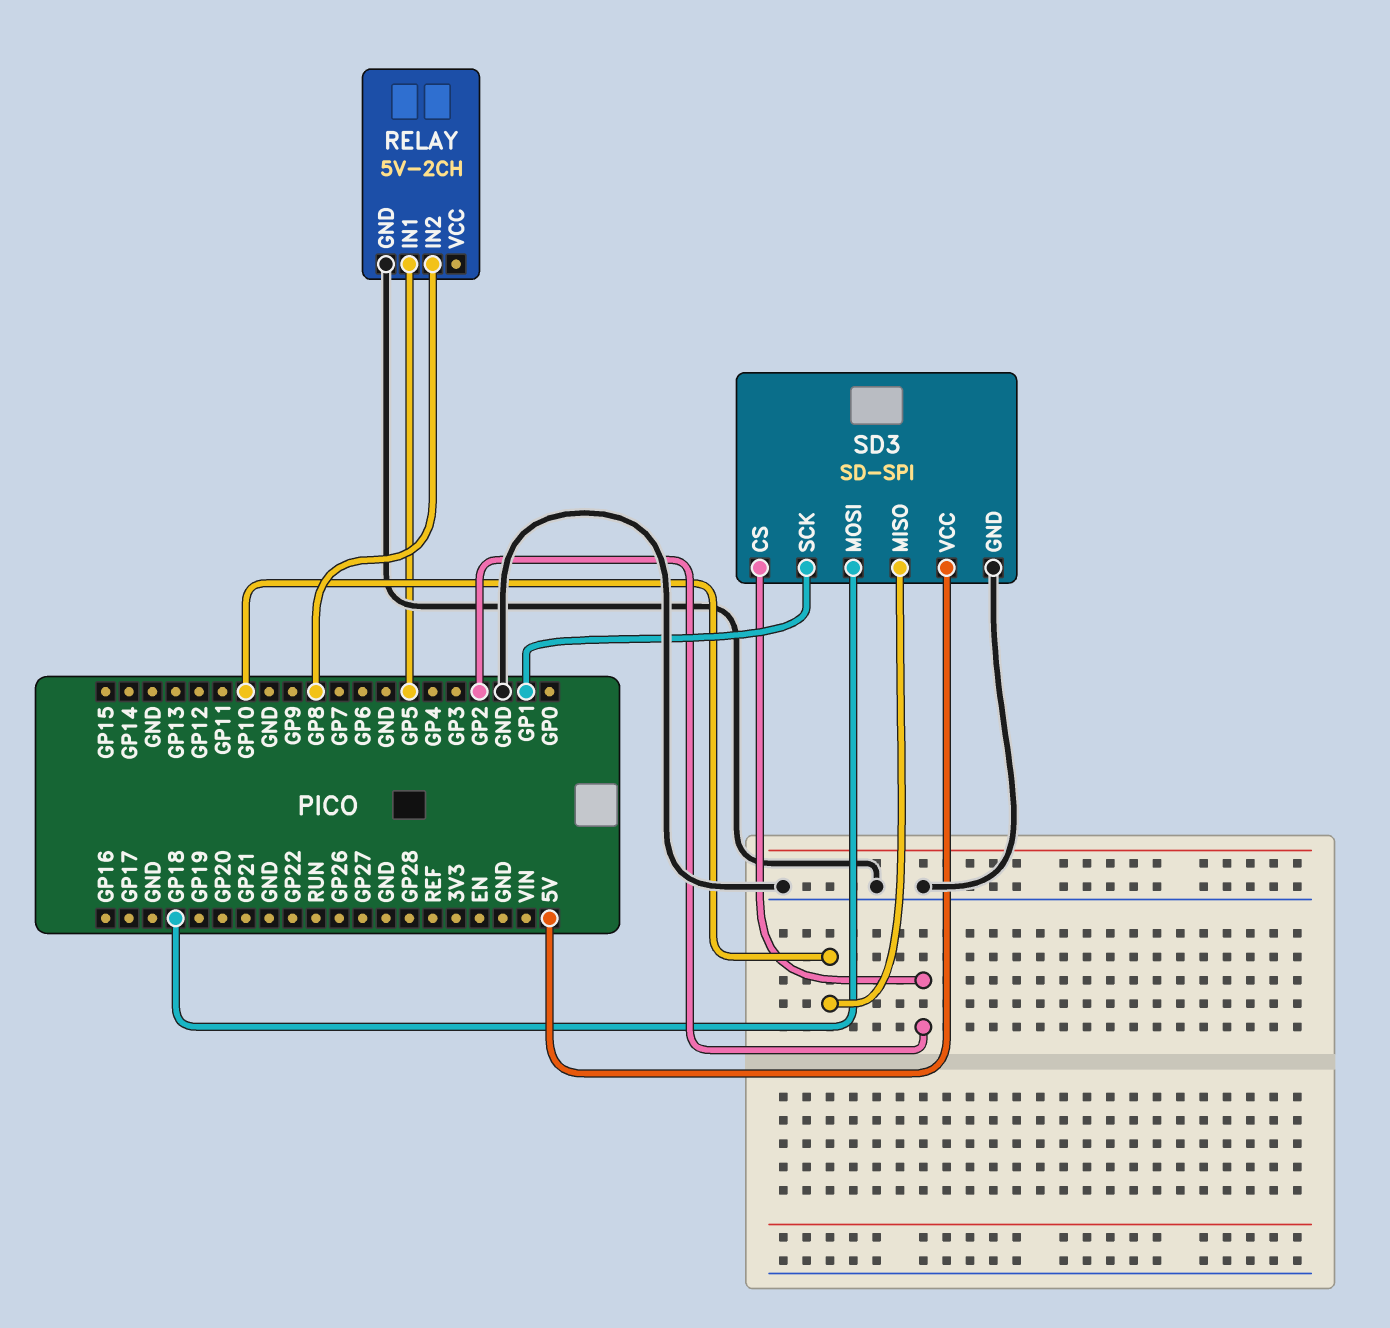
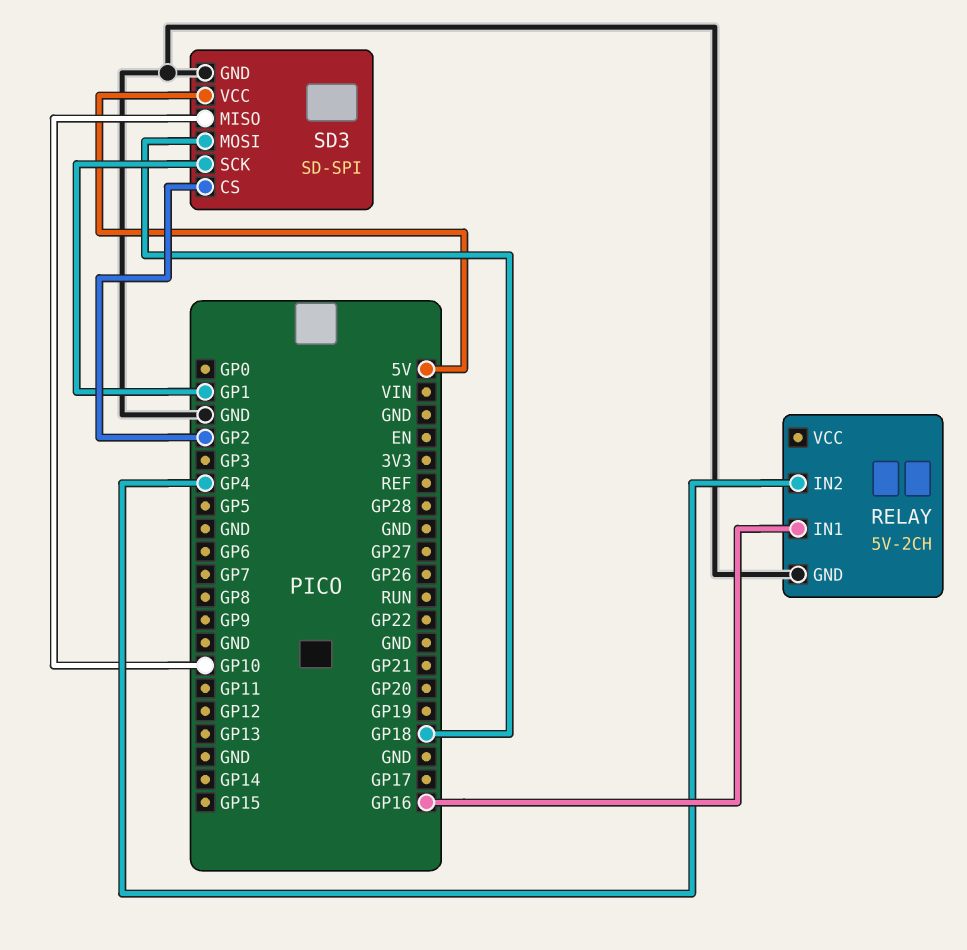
RELAY pin IN1: GP5 -> GP16
RELAY pin IN2: GP8 -> GP4

